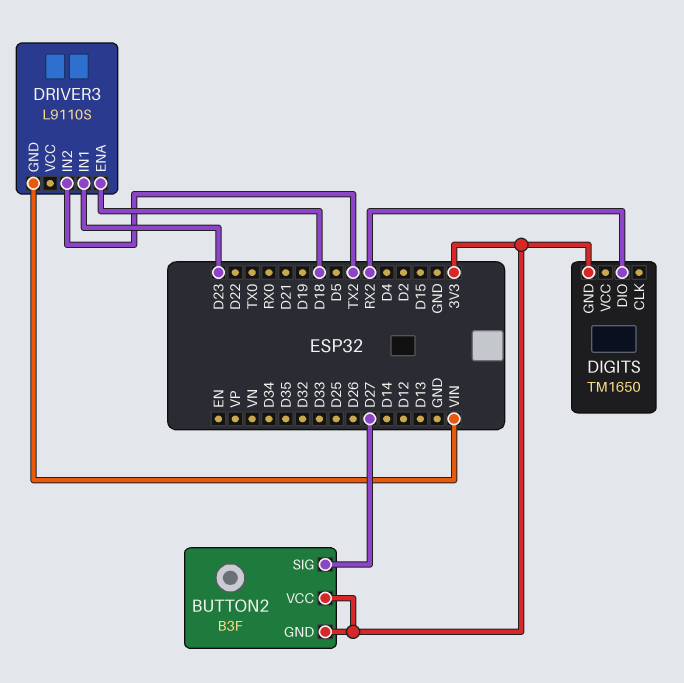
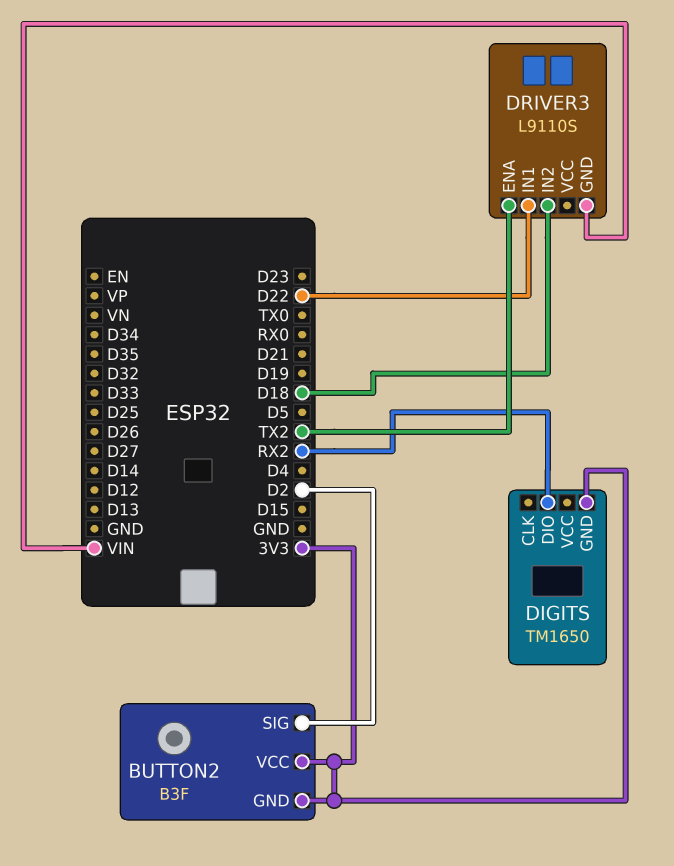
BUTTON2 pin SIG: D27 -> D2
DRIVER3 pin ENA: D18 -> TX2
DRIVER3 pin IN1: D23 -> D22
DRIVER3 pin IN2: TX2 -> D18

